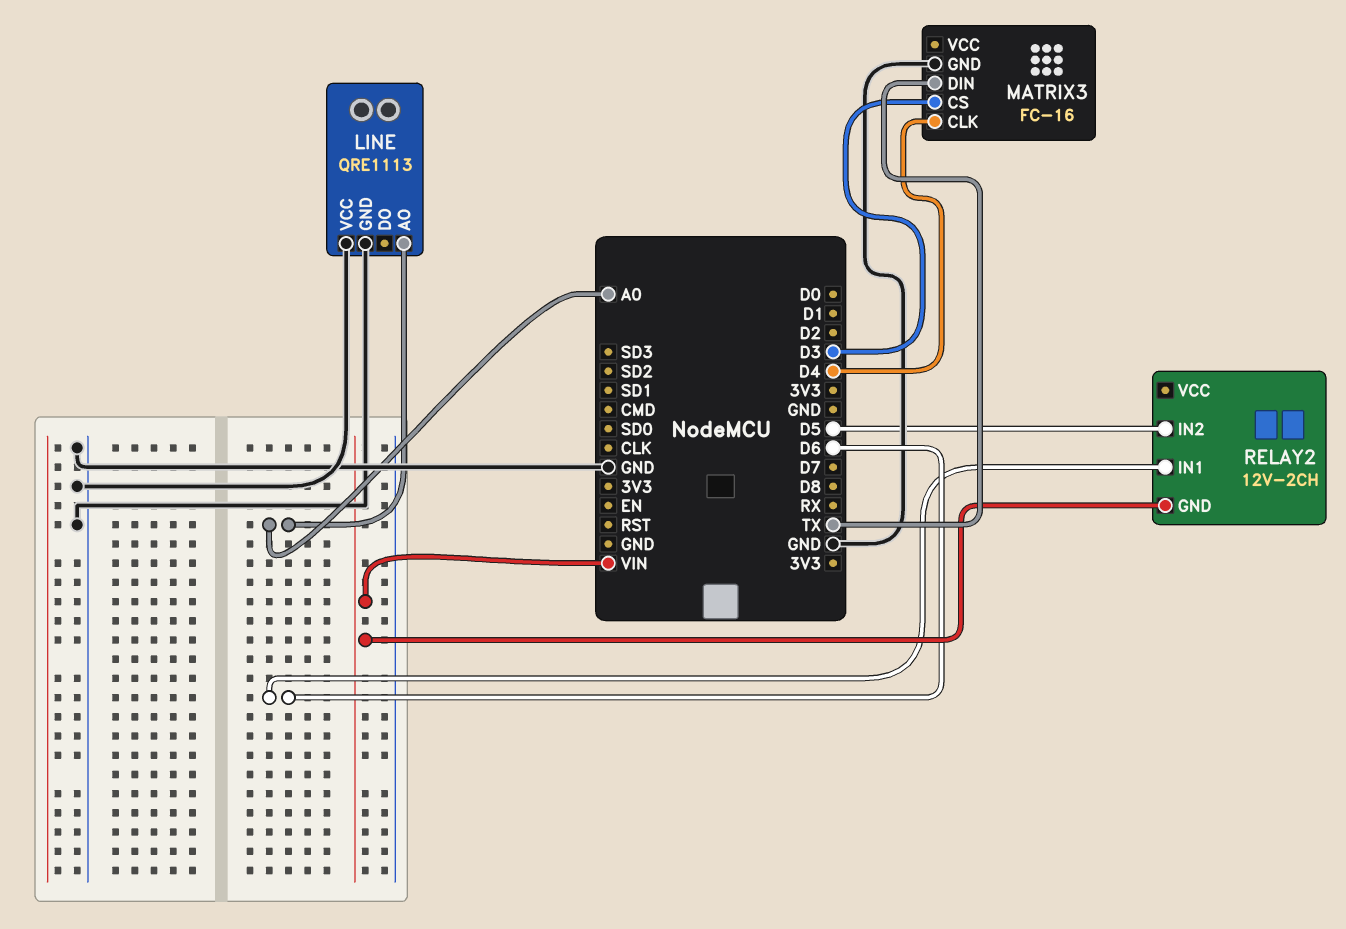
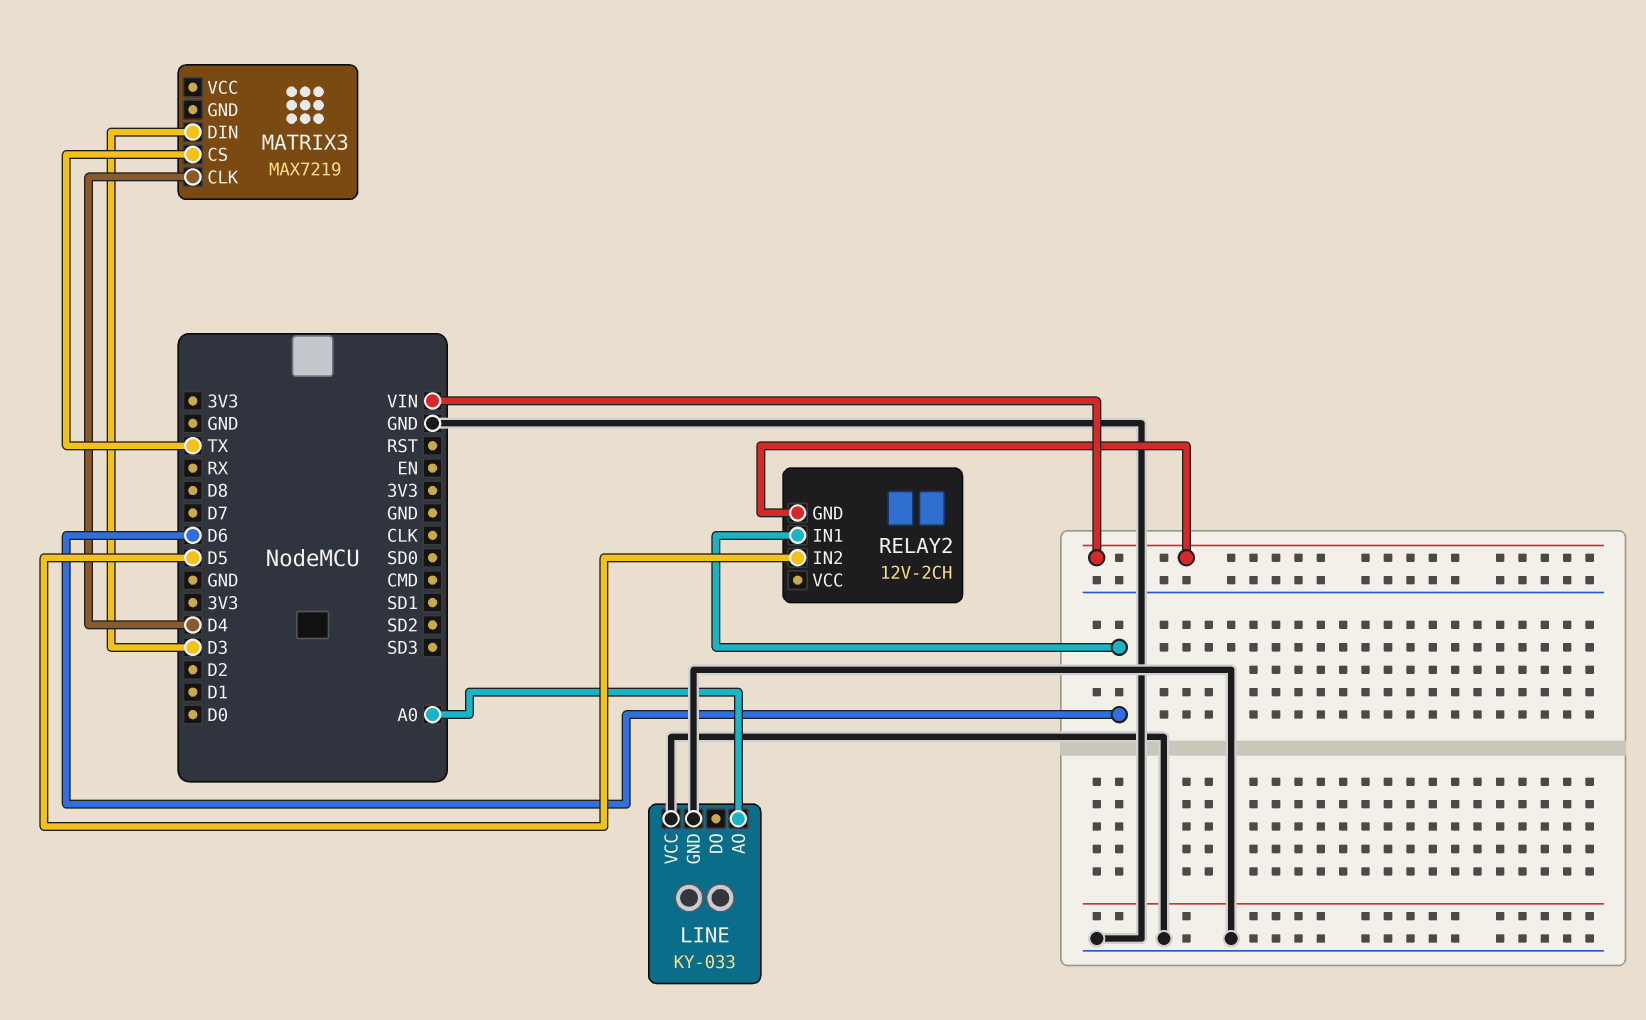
LINE: QRE1113 -> KY-033
MATRIX3: FC-16 -> MAX7219
MATRIX3 pin CS: D3 -> TX
MATRIX3 pin DIN: TX -> D3
MATRIX3 pin GND: GND -> none

